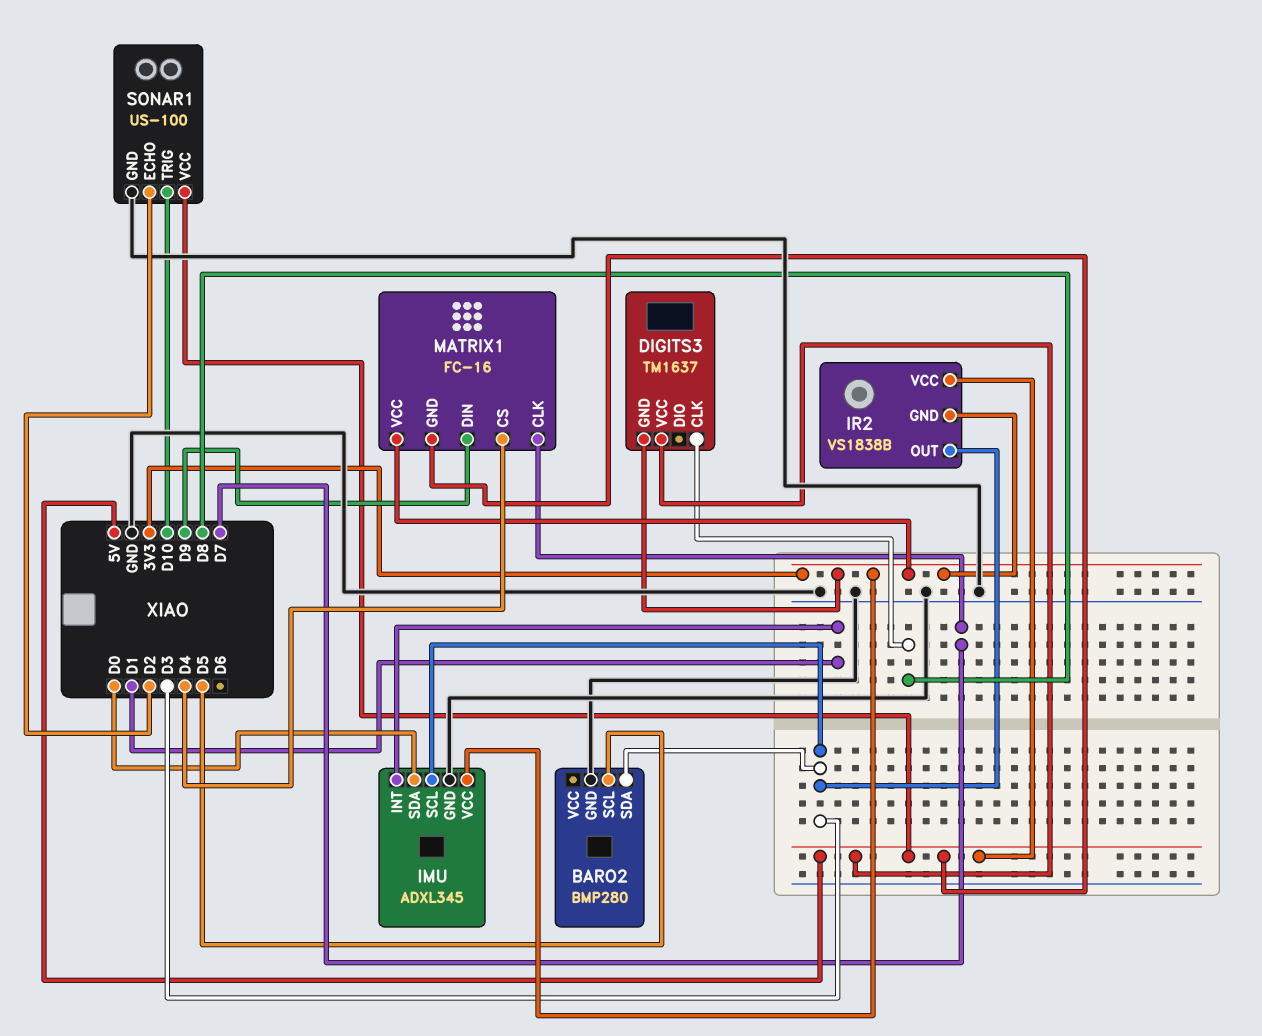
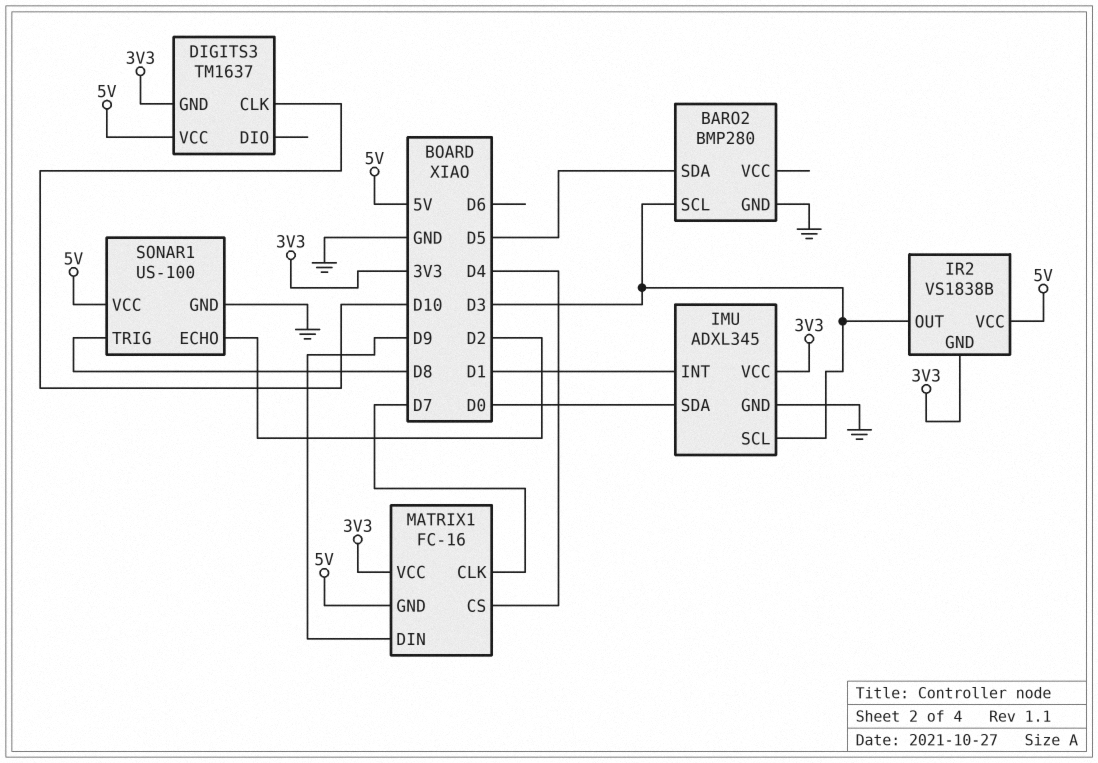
BARO2 pin SCL: D5 -> D3
BARO2 pin SDA: D3 -> D5
DIGITS3 pin CLK: D8 -> D10
SONAR1 pin TRIG: D10 -> D8

